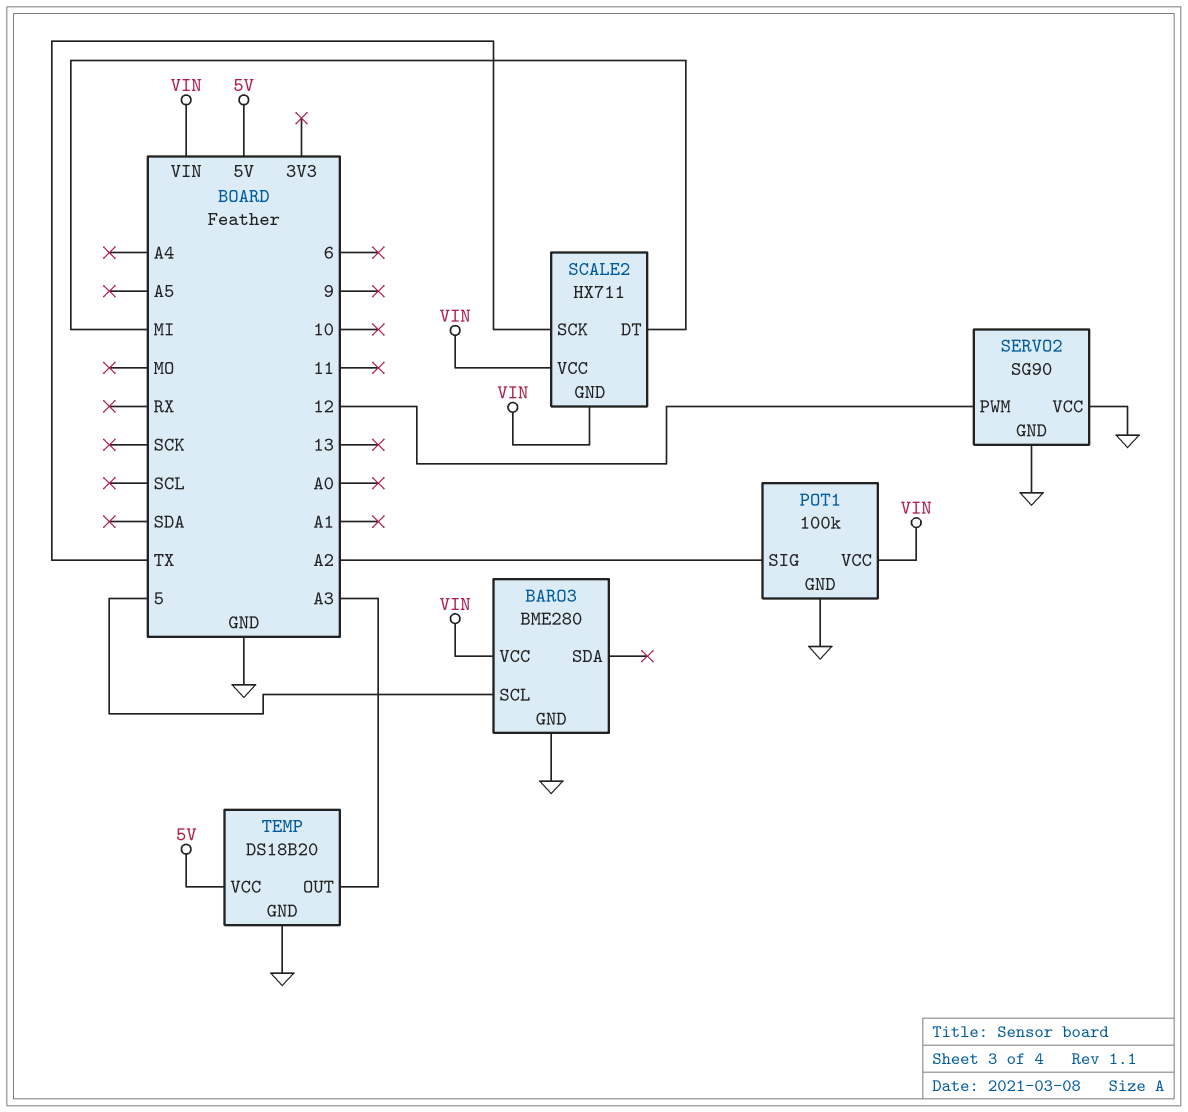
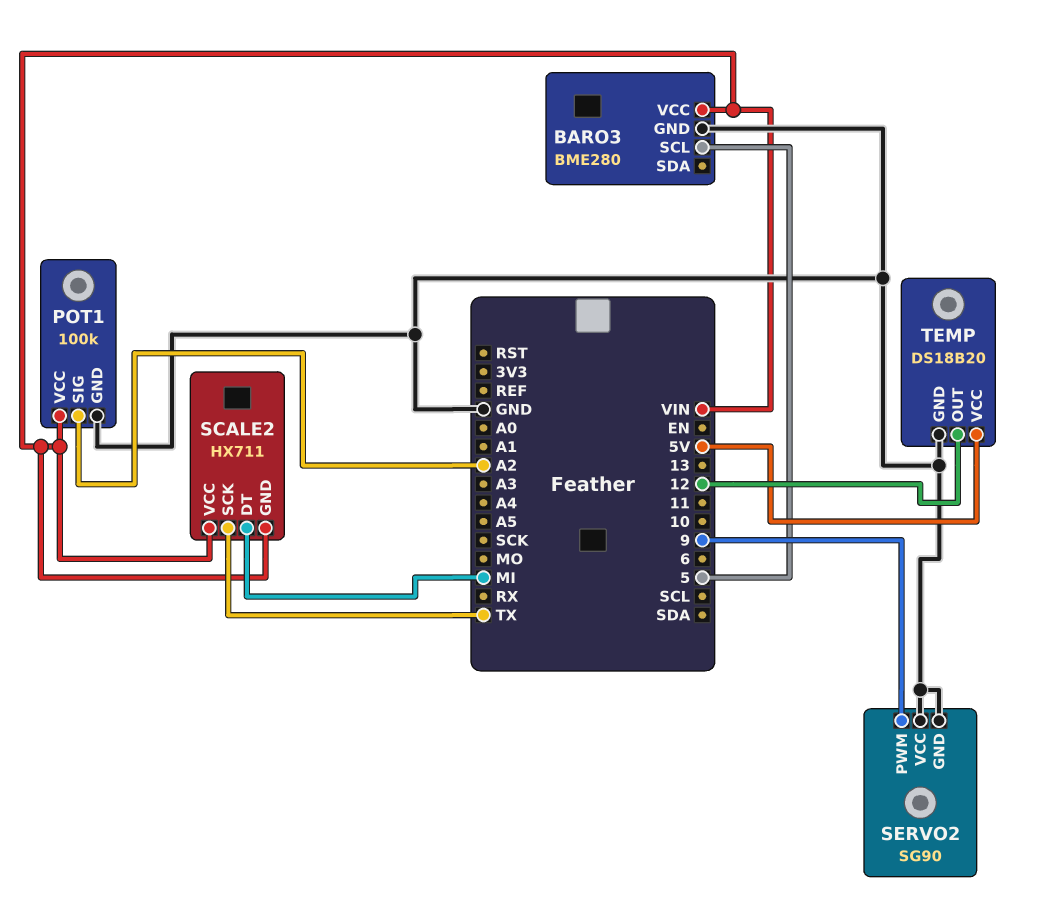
SERVO2 pin PWM: 12 -> 9
TEMP pin OUT: A3 -> 12

